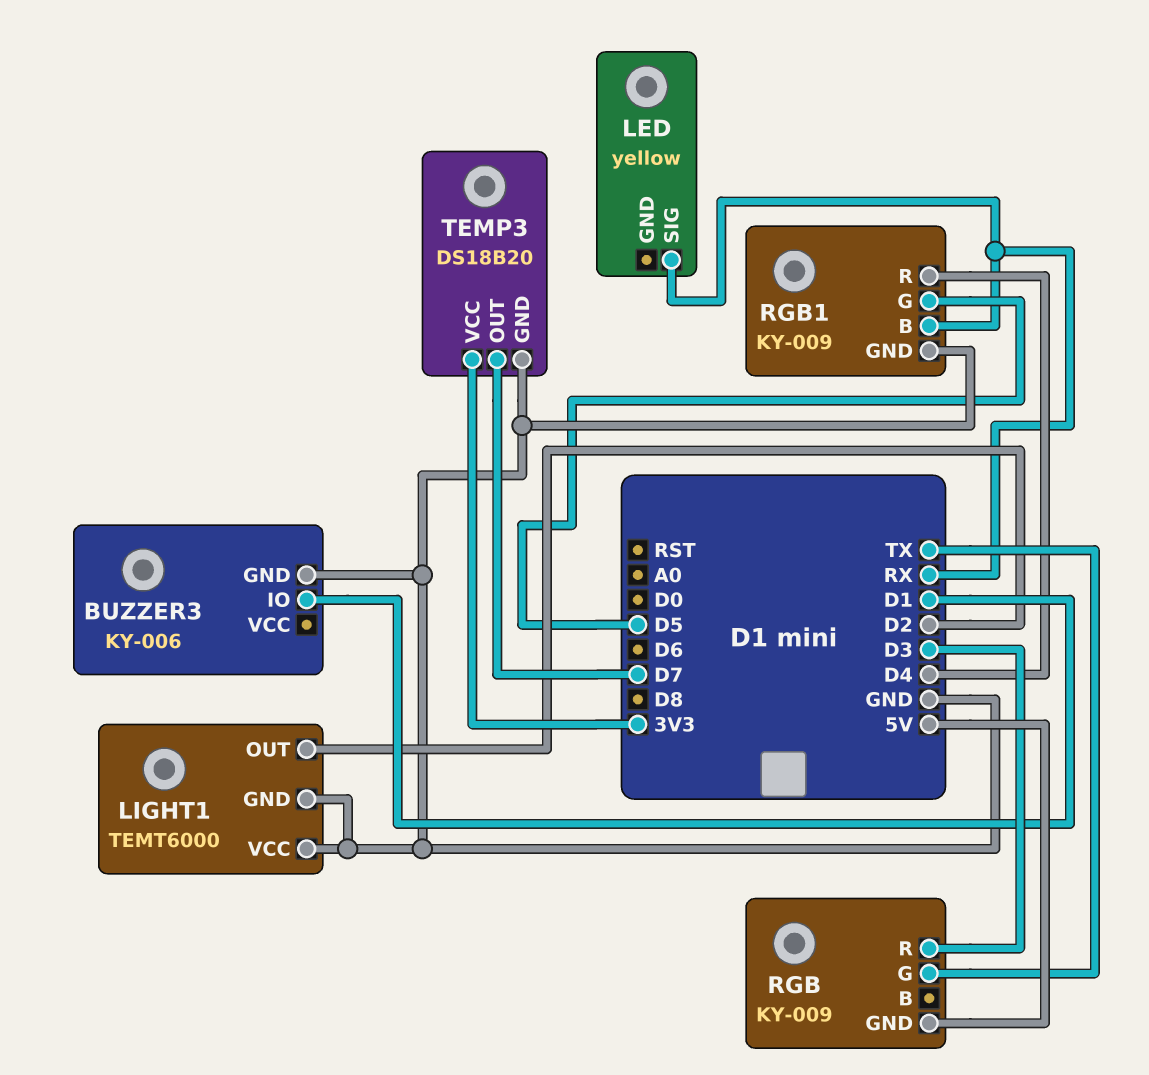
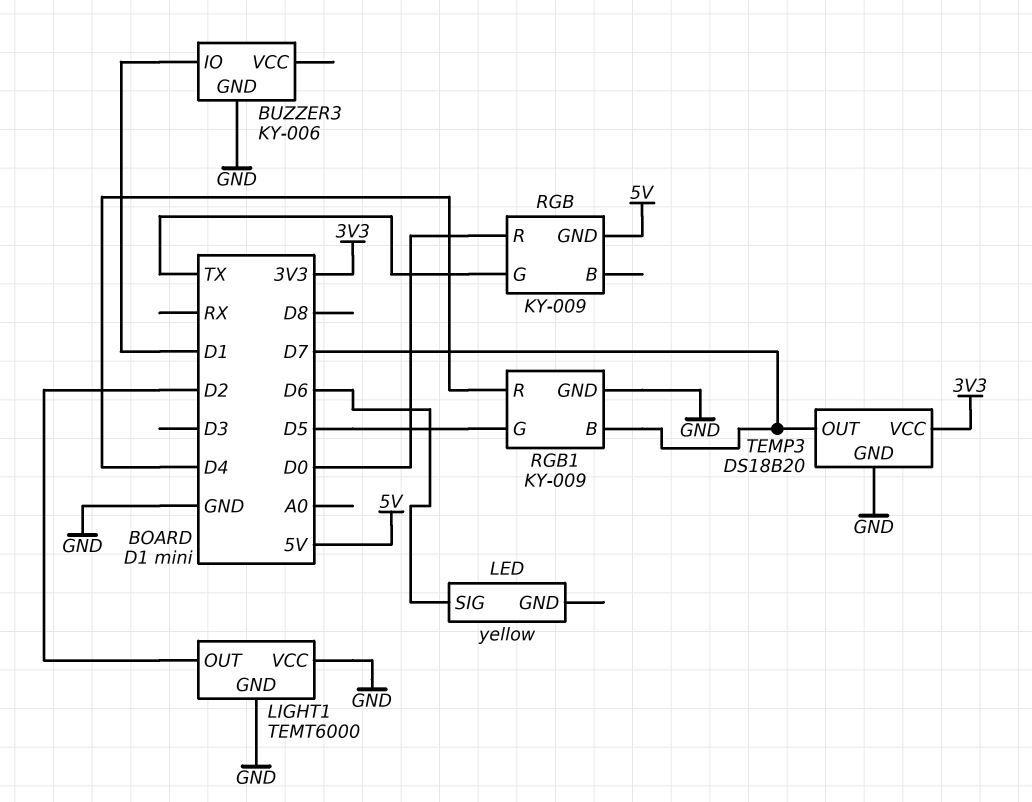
LED pin SIG: RX -> D6
RGB pin R: D3 -> D0
RGB1 pin B: RX -> D7

